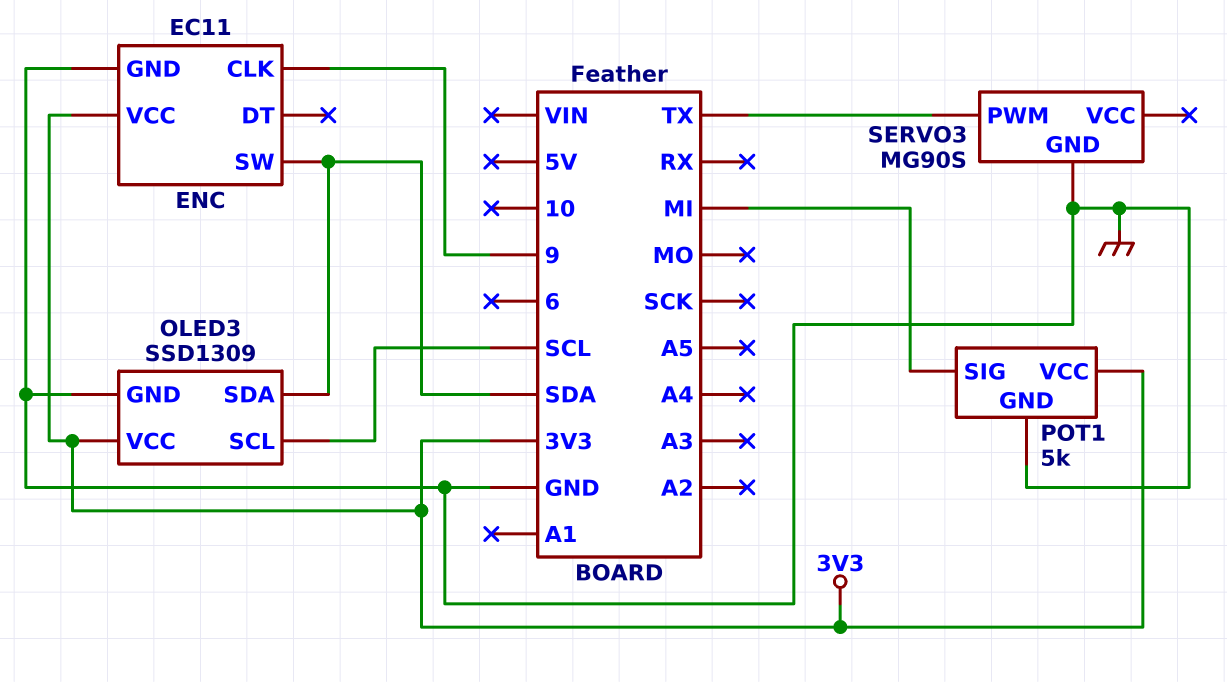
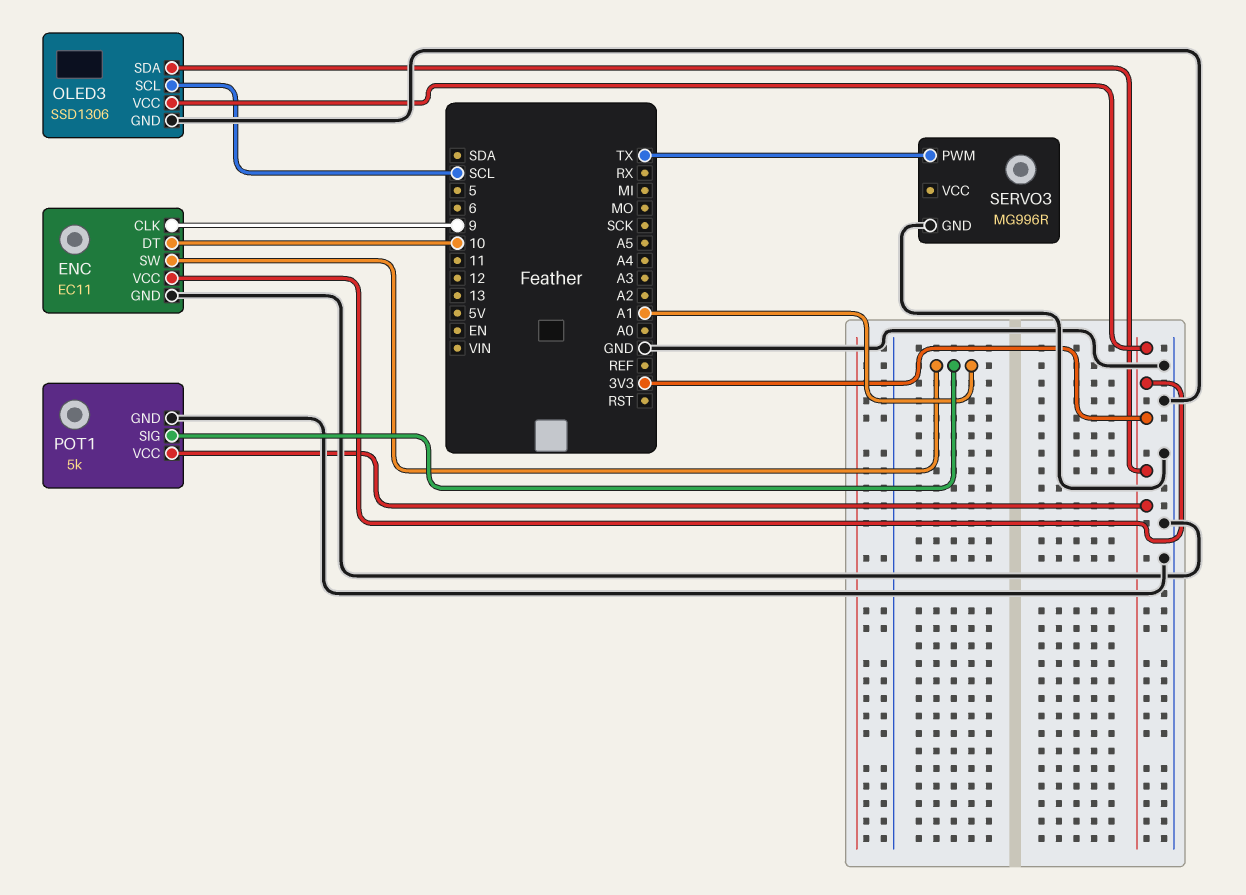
ENC pin DT: none -> 10
ENC pin SW: SDA -> A1
OLED3: SSD1309 -> SSD1306
OLED3 pin SDA: SDA -> 3V3
POT1 pin SIG: MI -> A1
SERVO3: MG90S -> MG996R

